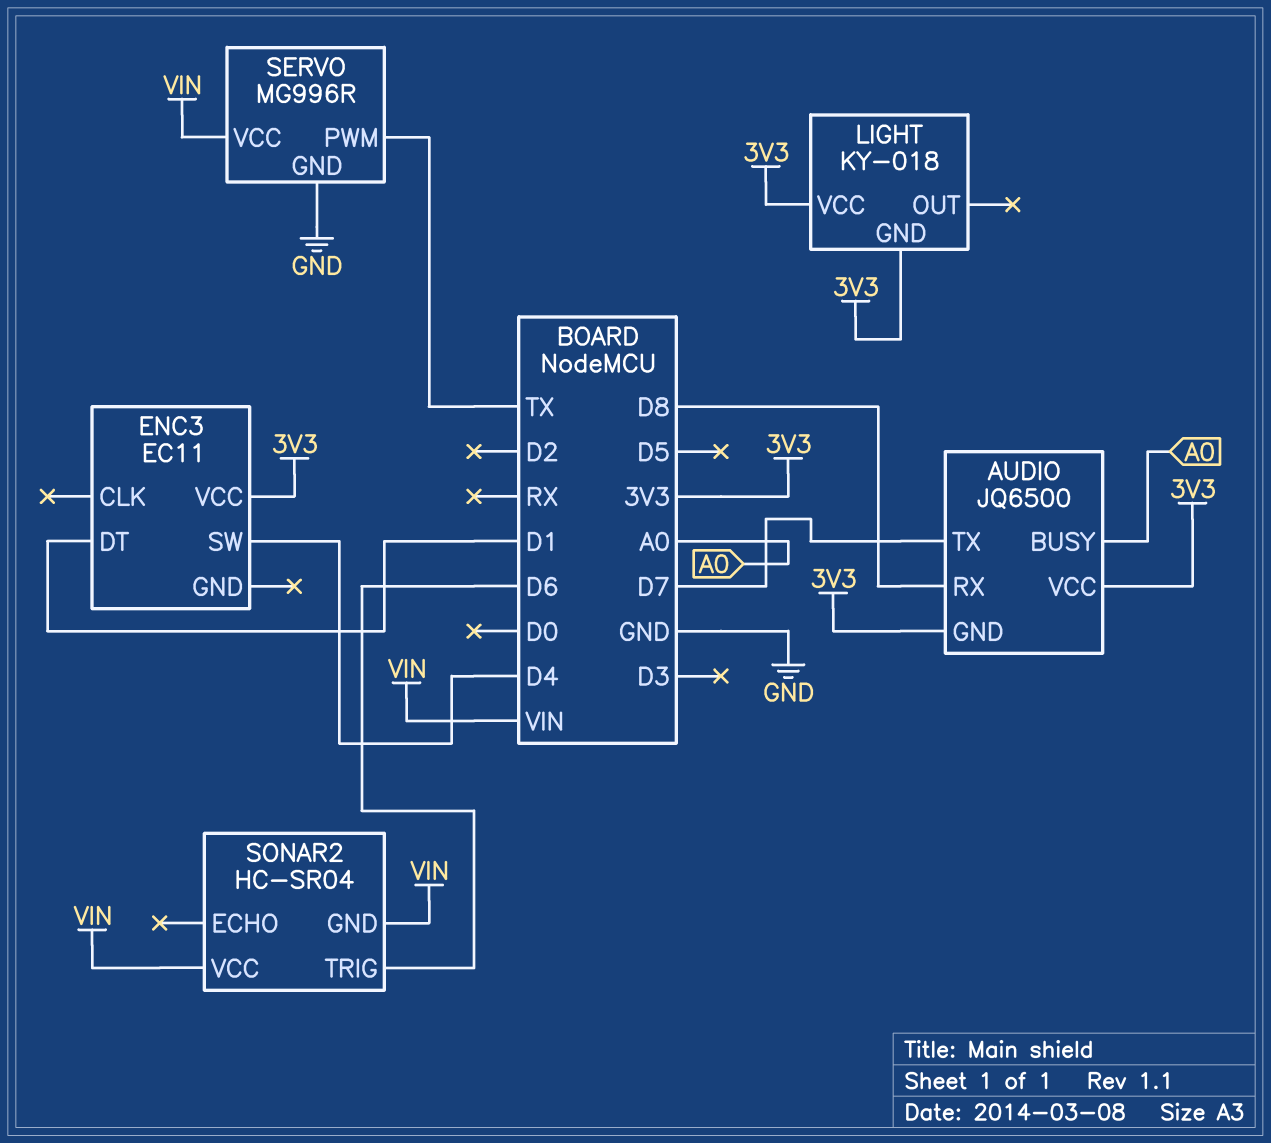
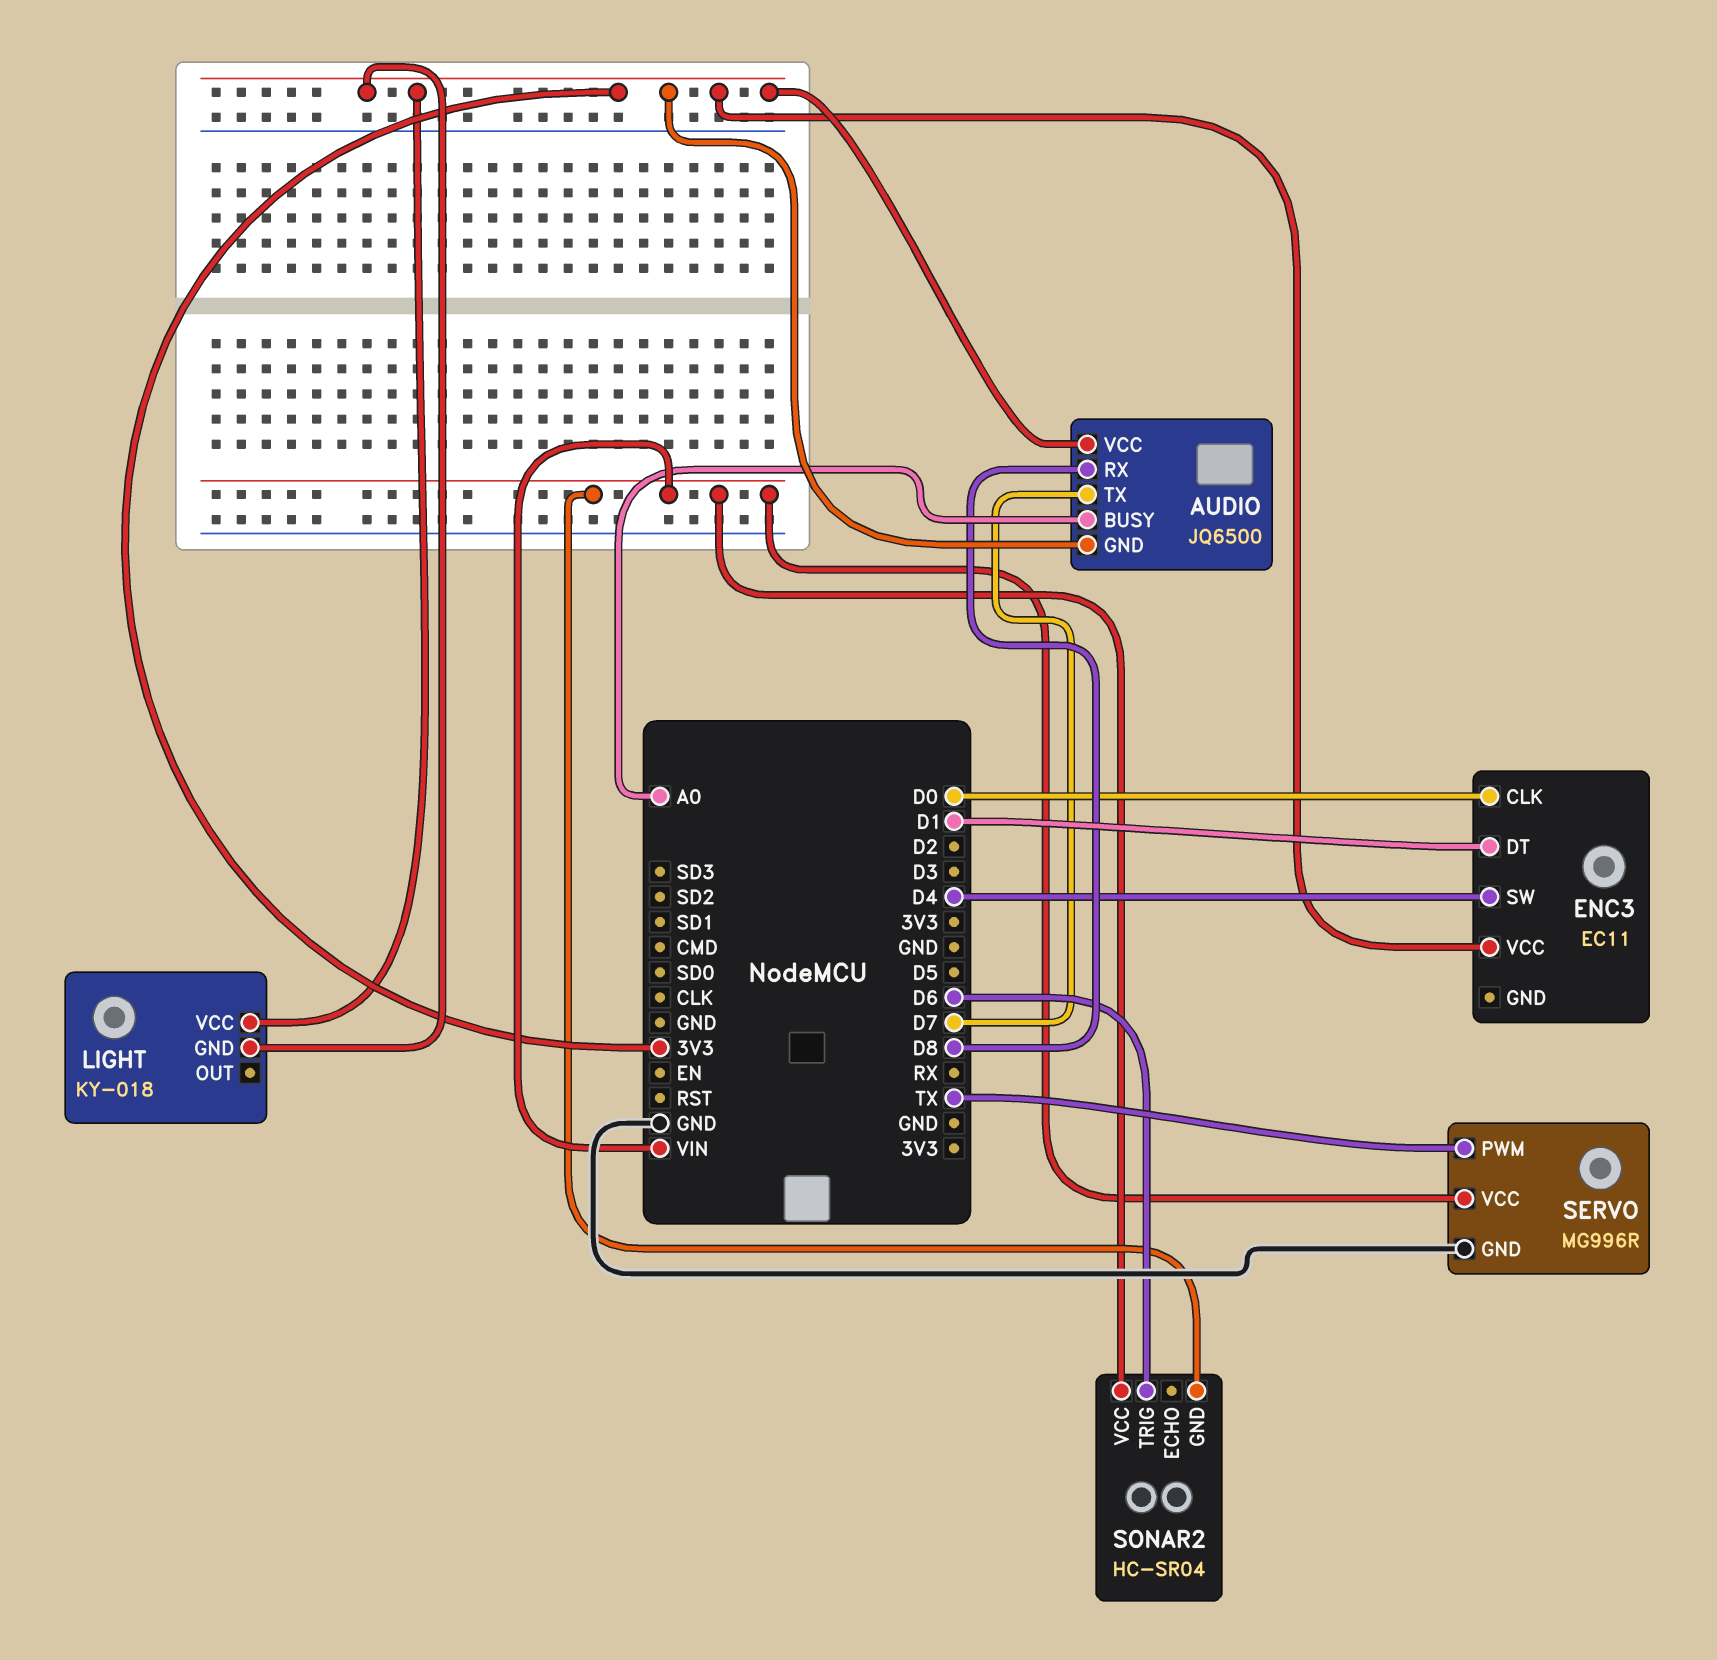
ENC3 pin CLK: none -> D0

